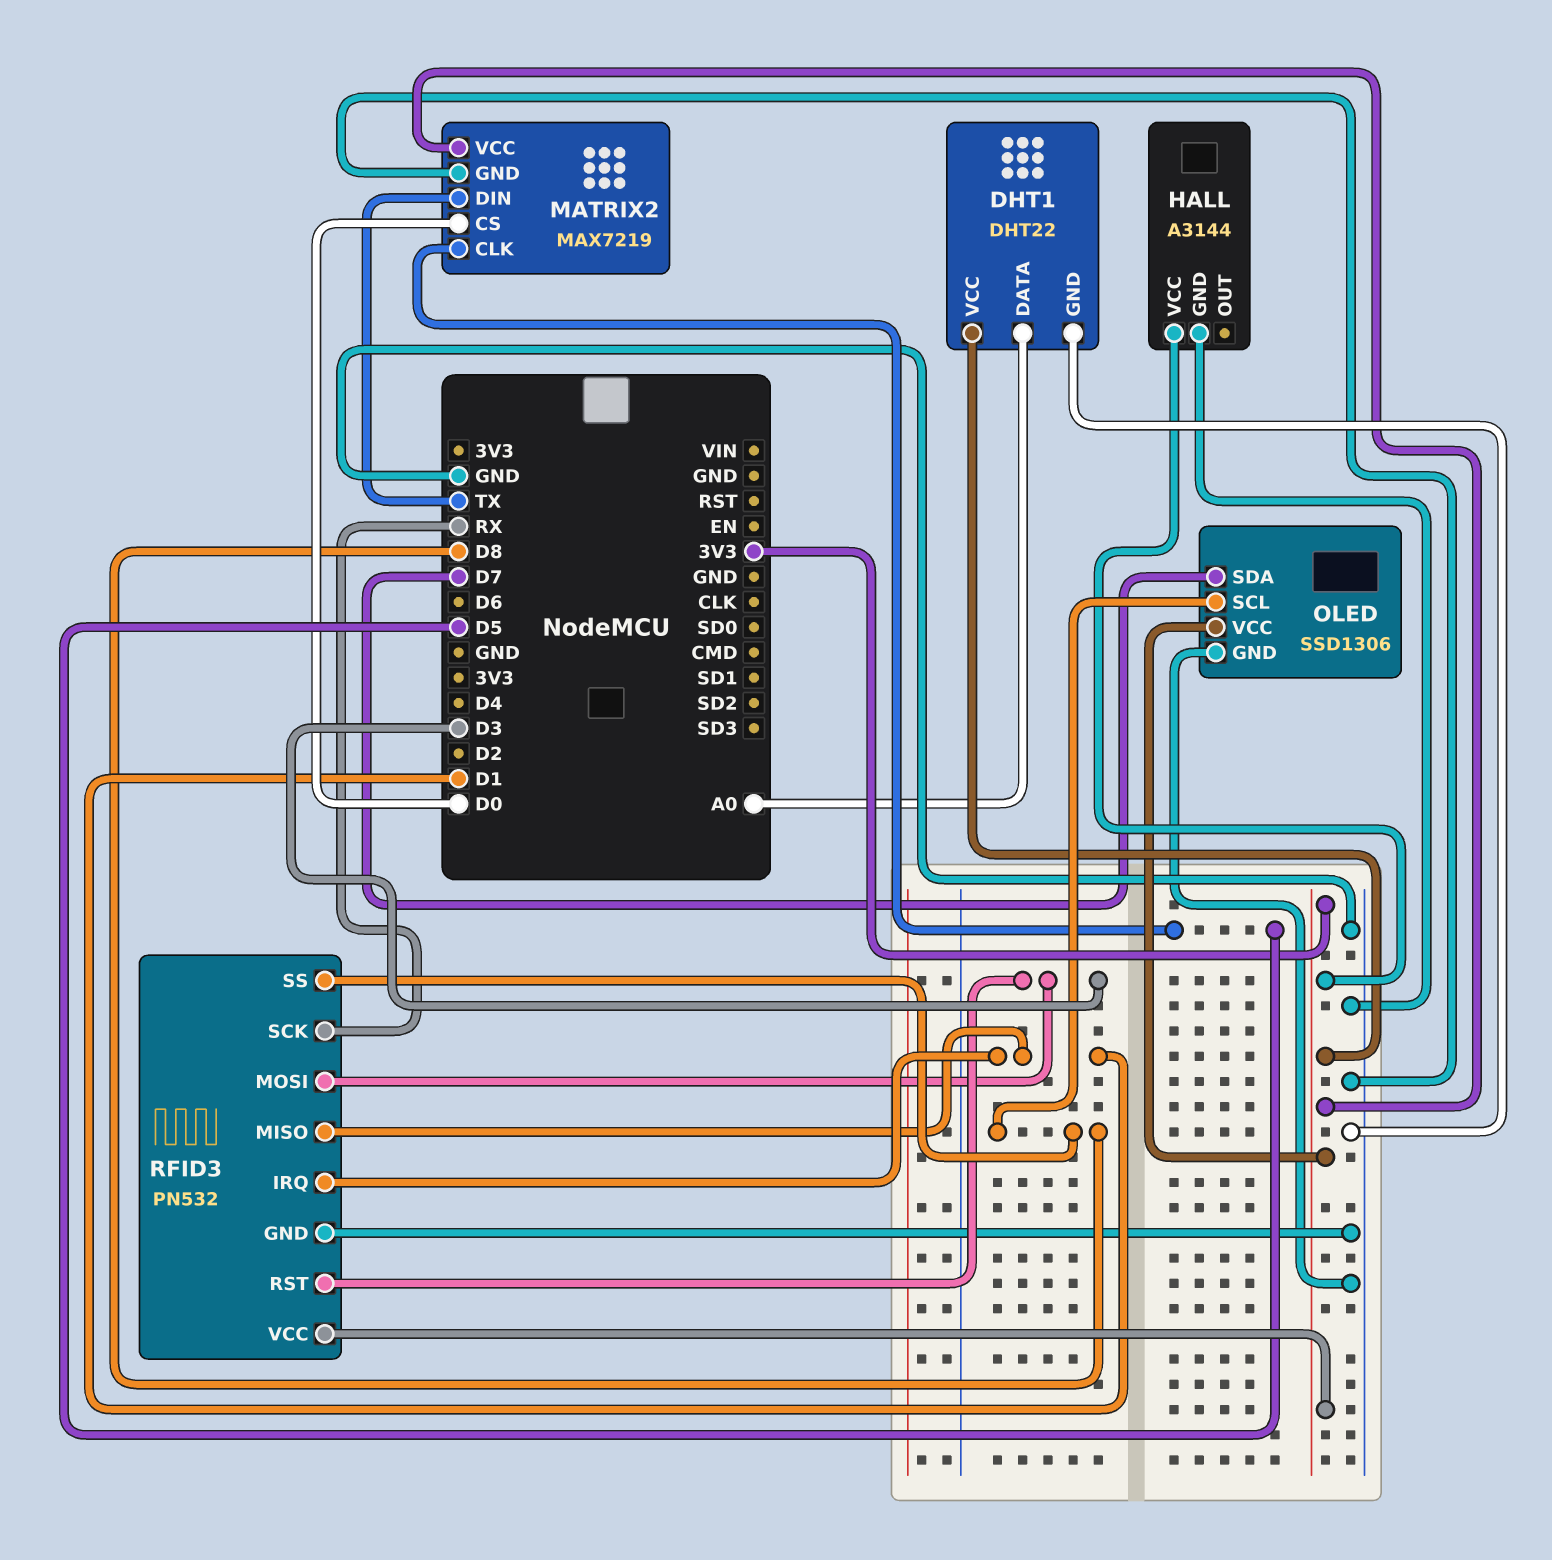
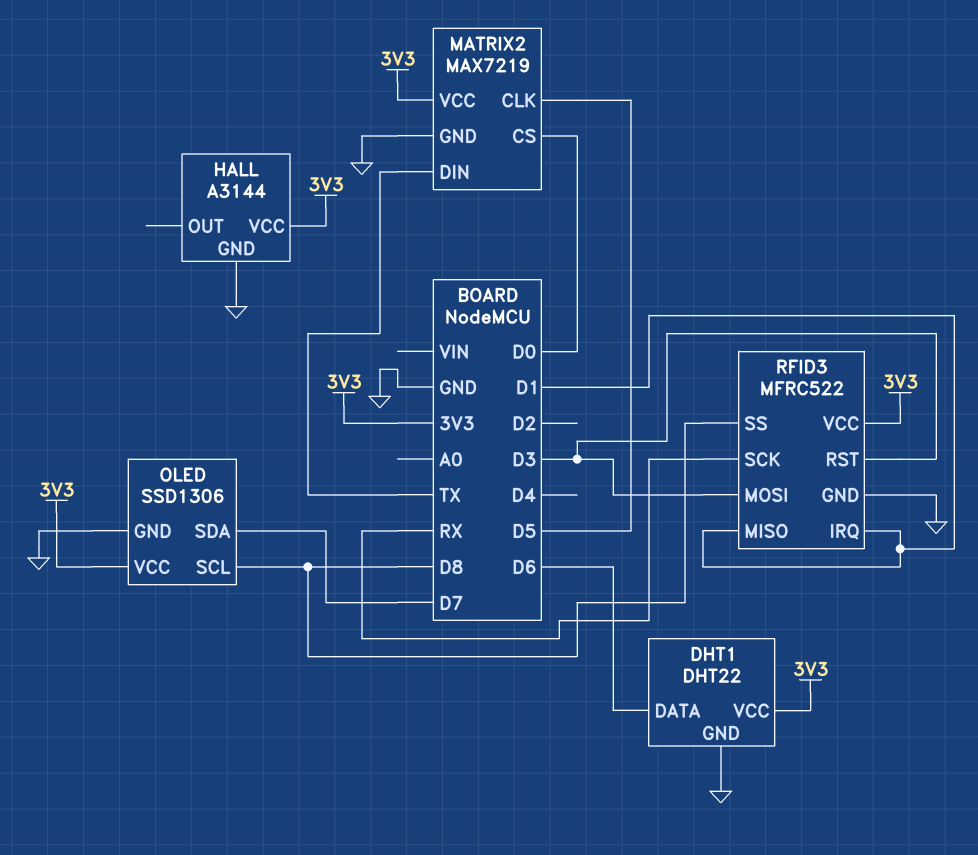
DHT1 pin DATA: A0 -> D6
RFID3: PN532 -> MFRC522

